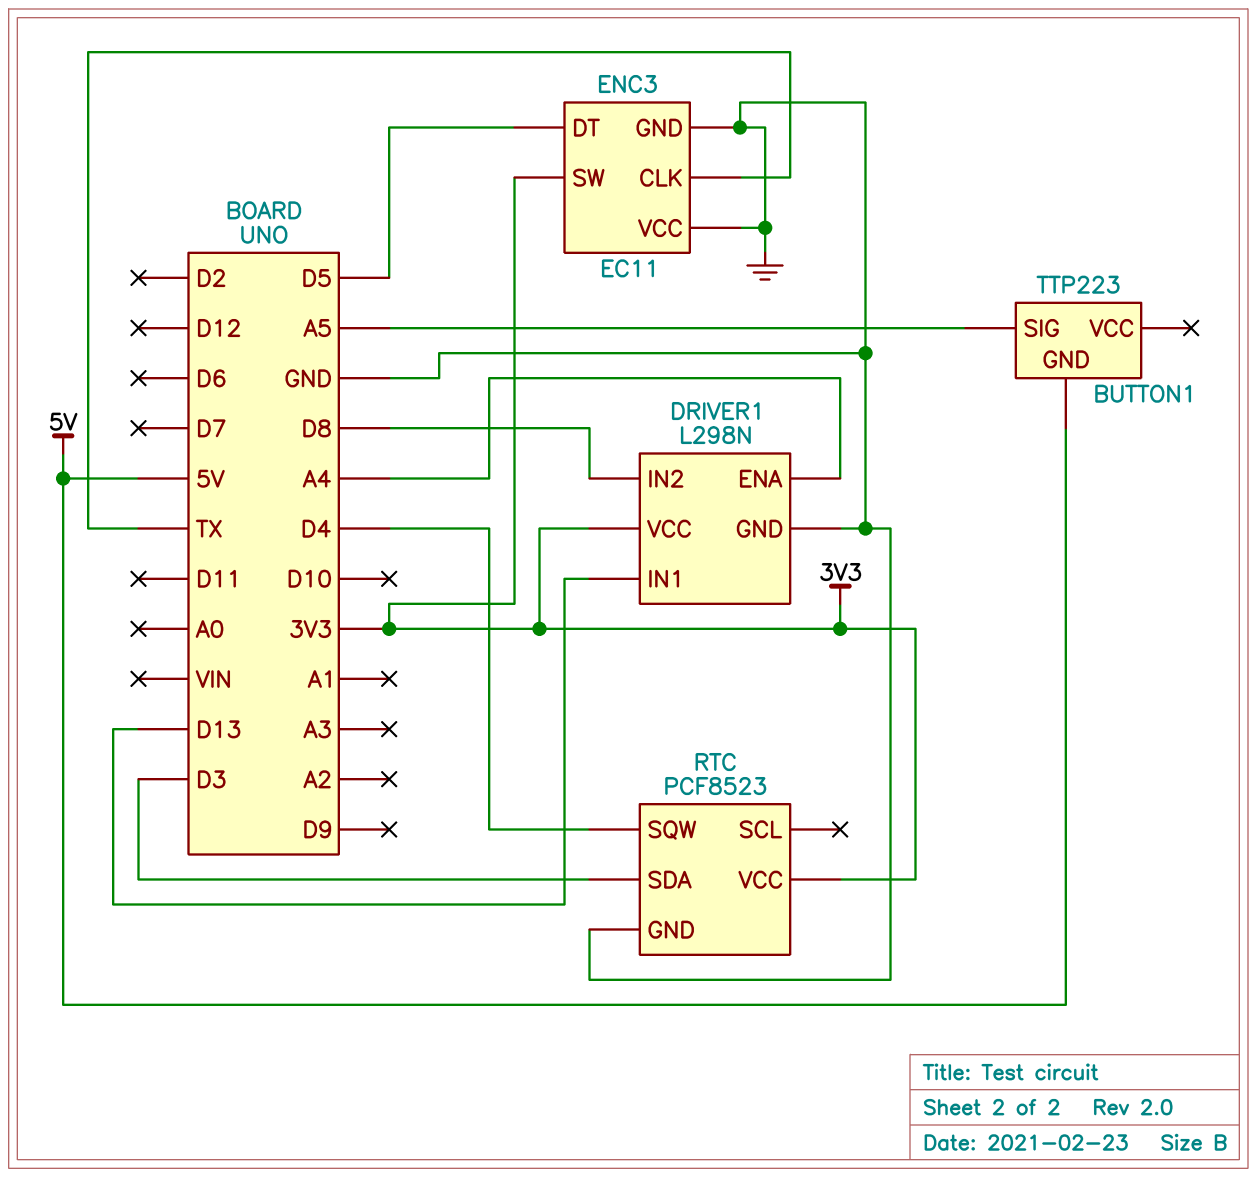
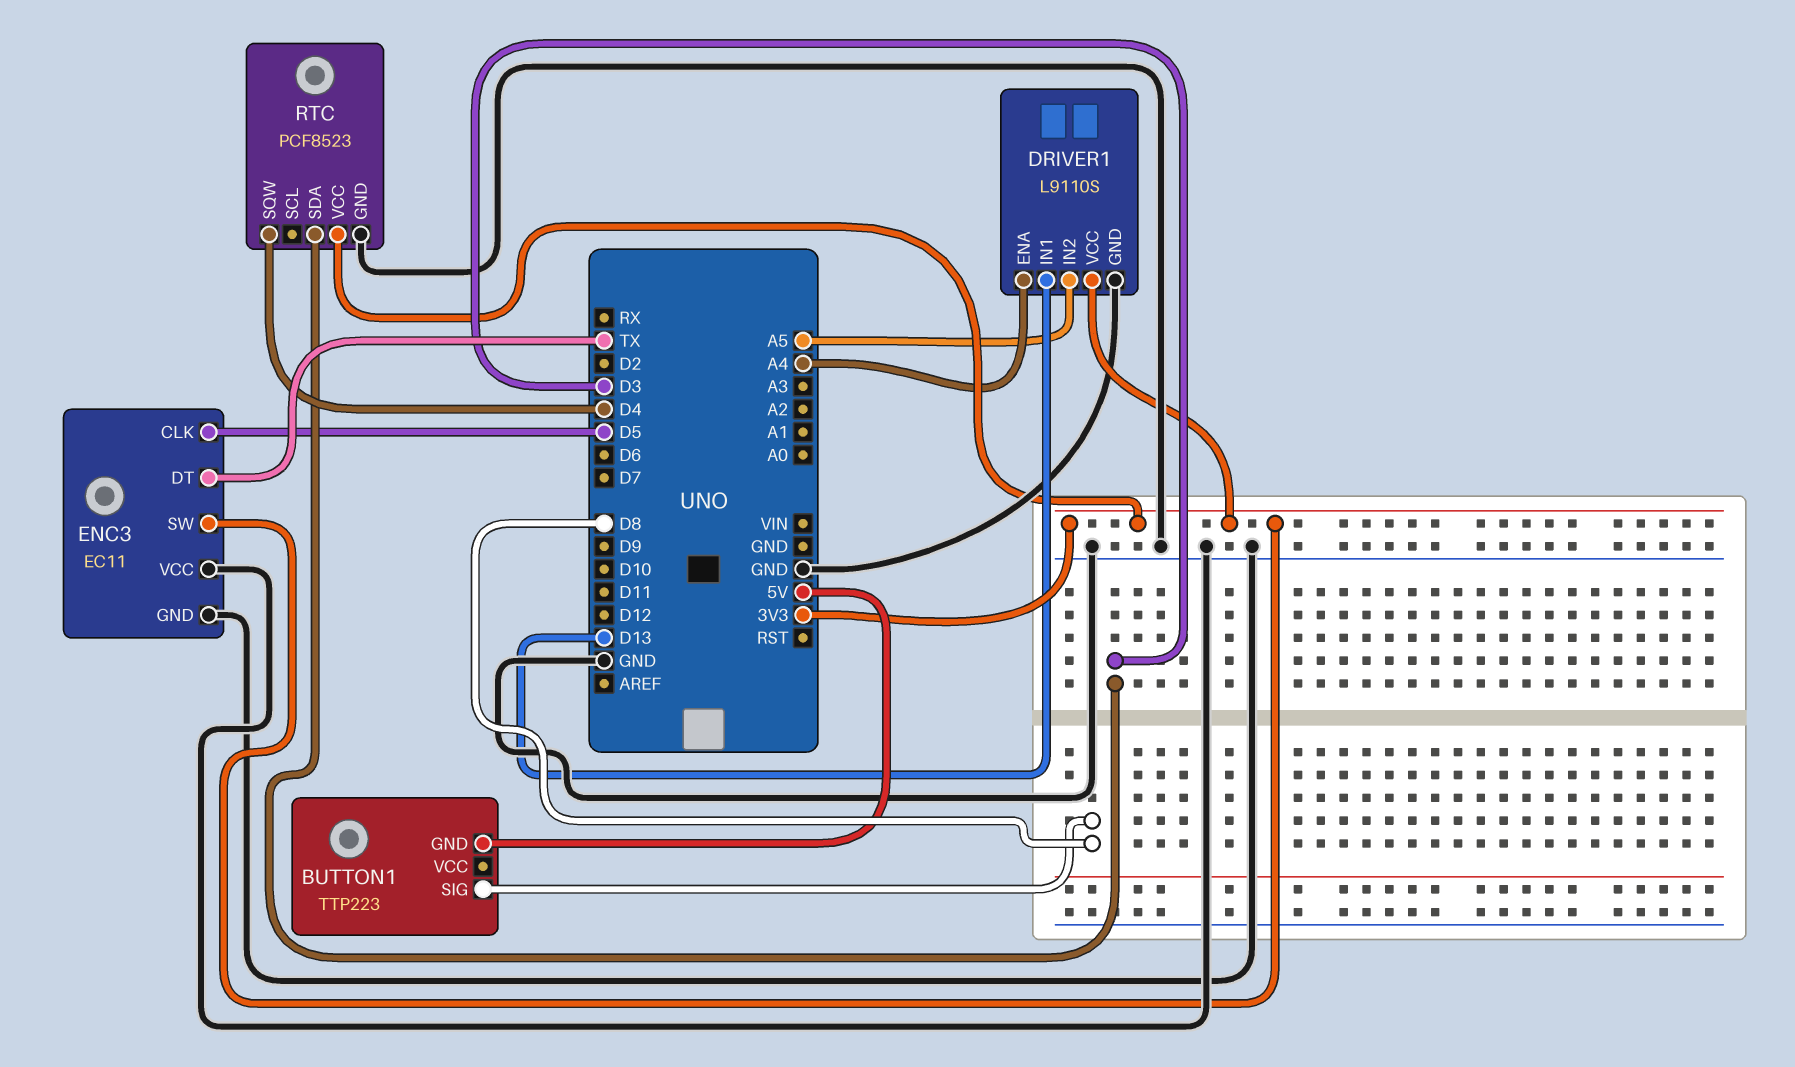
BUTTON1 pin SIG: A5 -> D8
DRIVER1: L298N -> L9110S
DRIVER1 pin IN2: D8 -> A5
ENC3 pin CLK: TX -> D5
ENC3 pin DT: D5 -> TX

